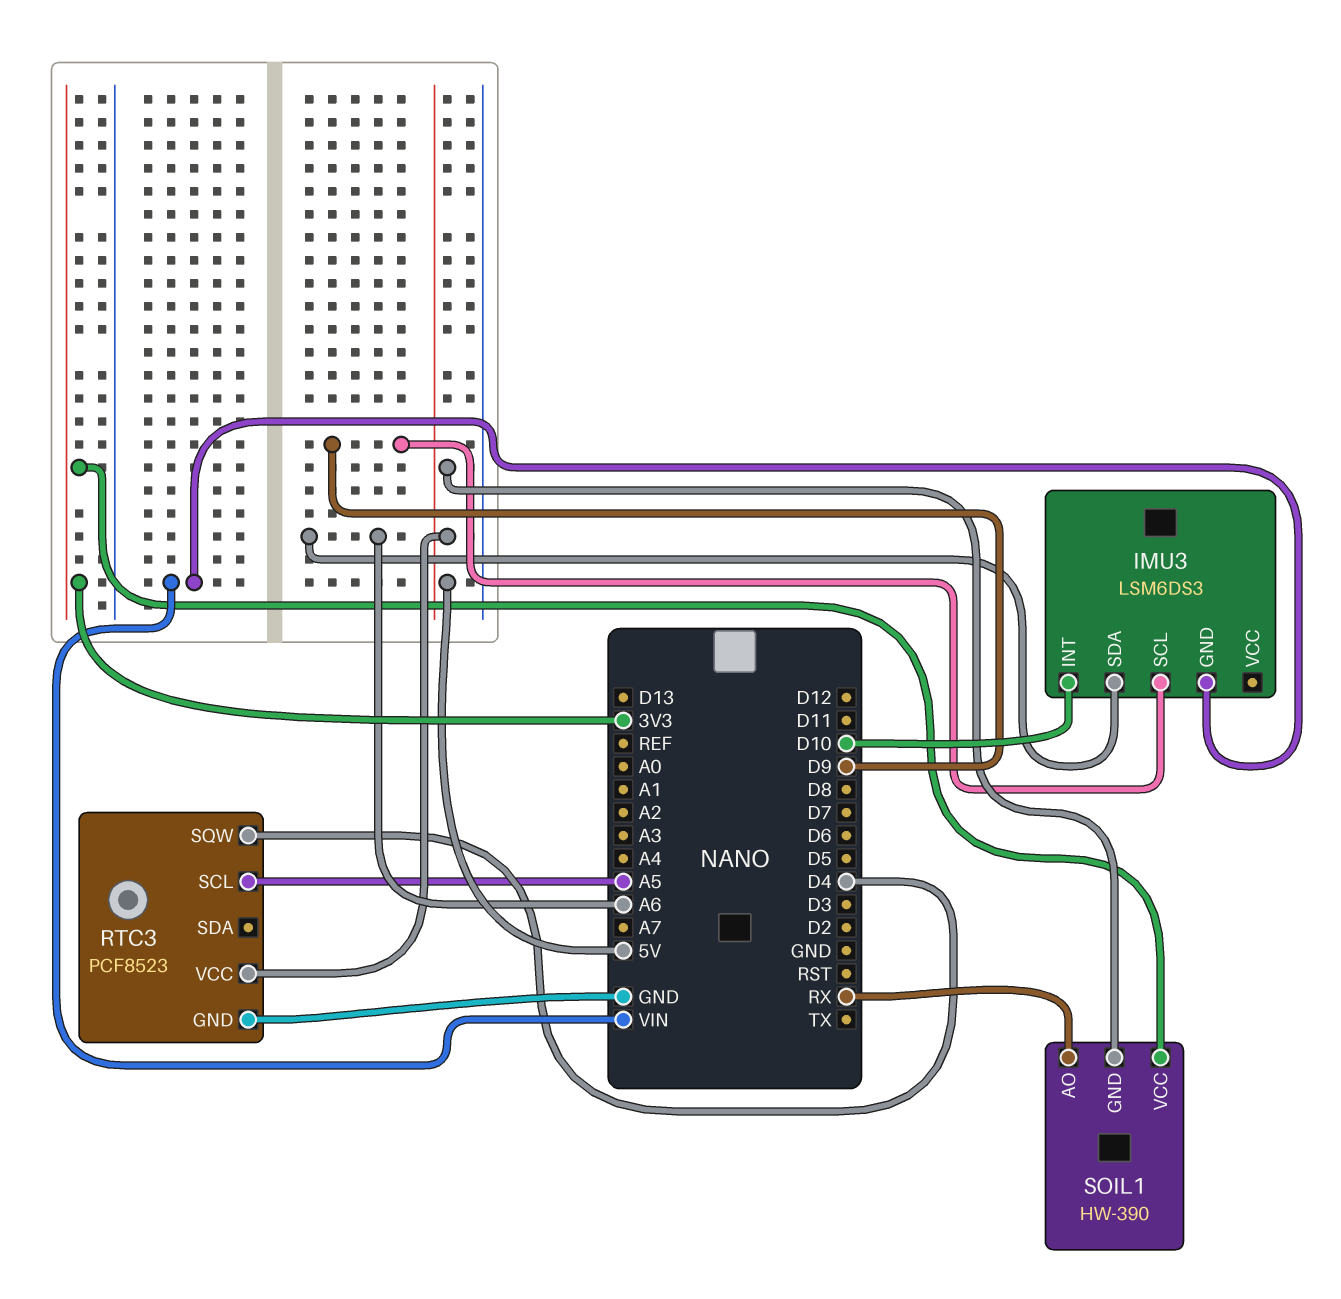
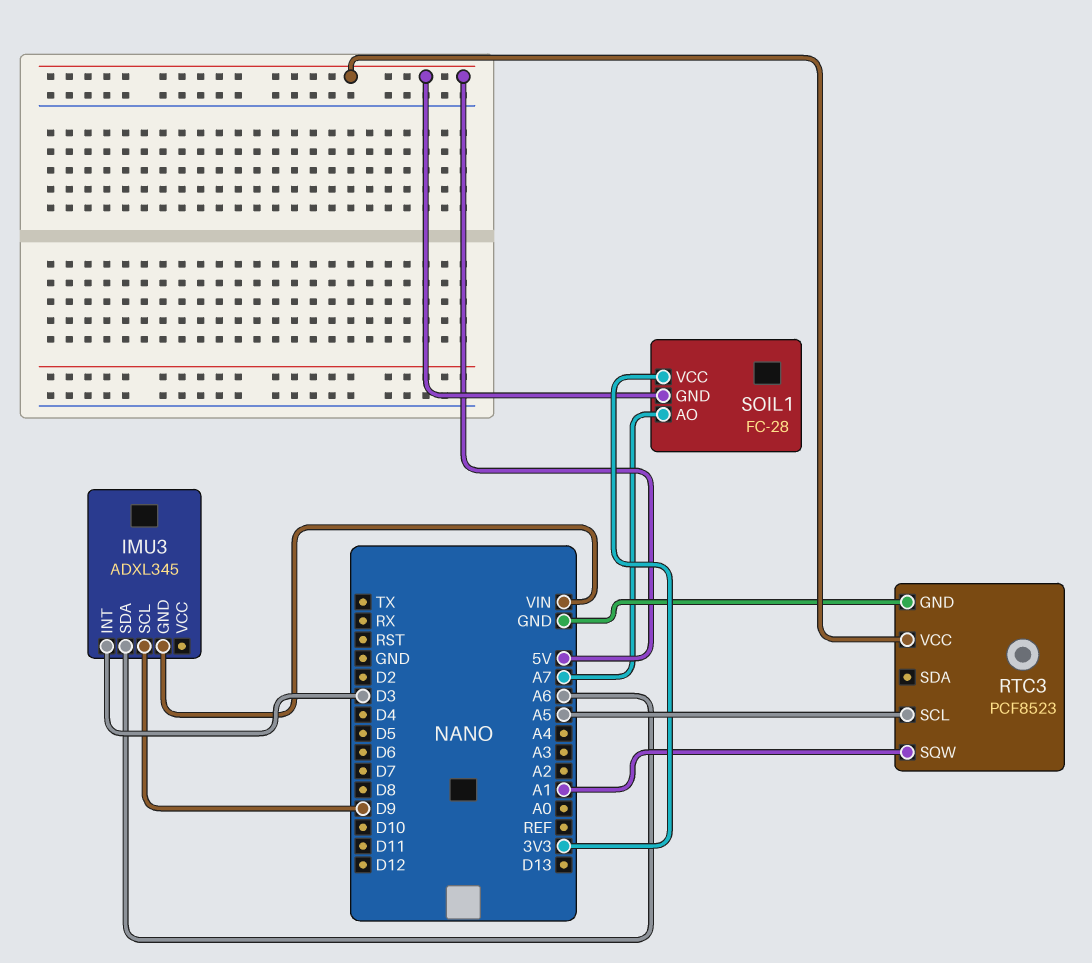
IMU3: LSM6DS3 -> ADXL345
IMU3 pin INT: D10 -> D3
RTC3 pin SQW: D4 -> A1
SOIL1: HW-390 -> FC-28
SOIL1 pin AO: RX -> A7

